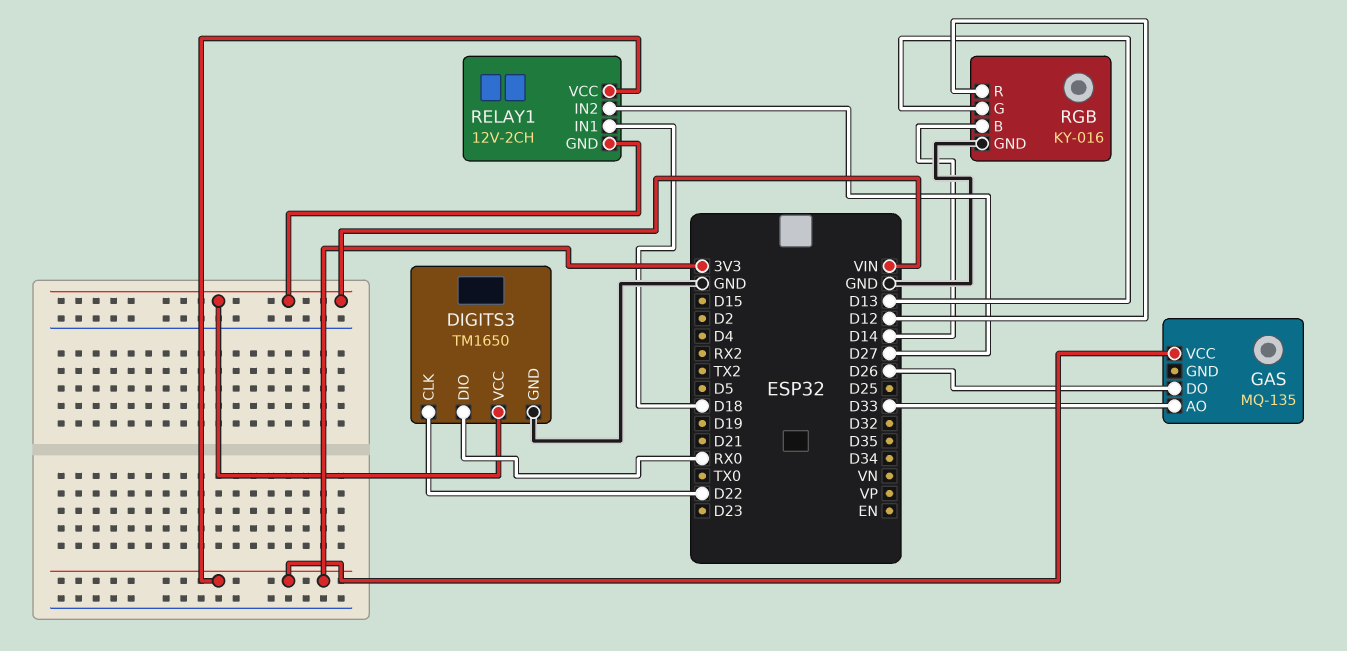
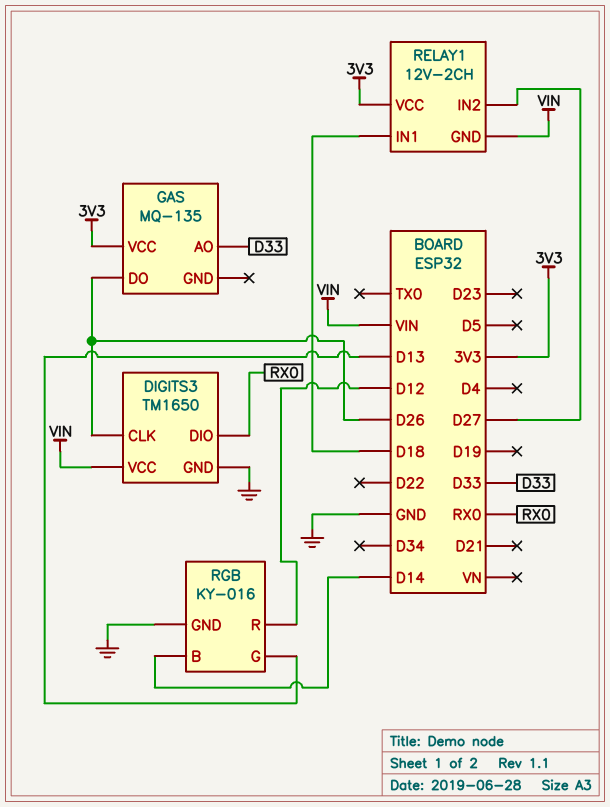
DIGITS3 pin CLK: D22 -> D26

